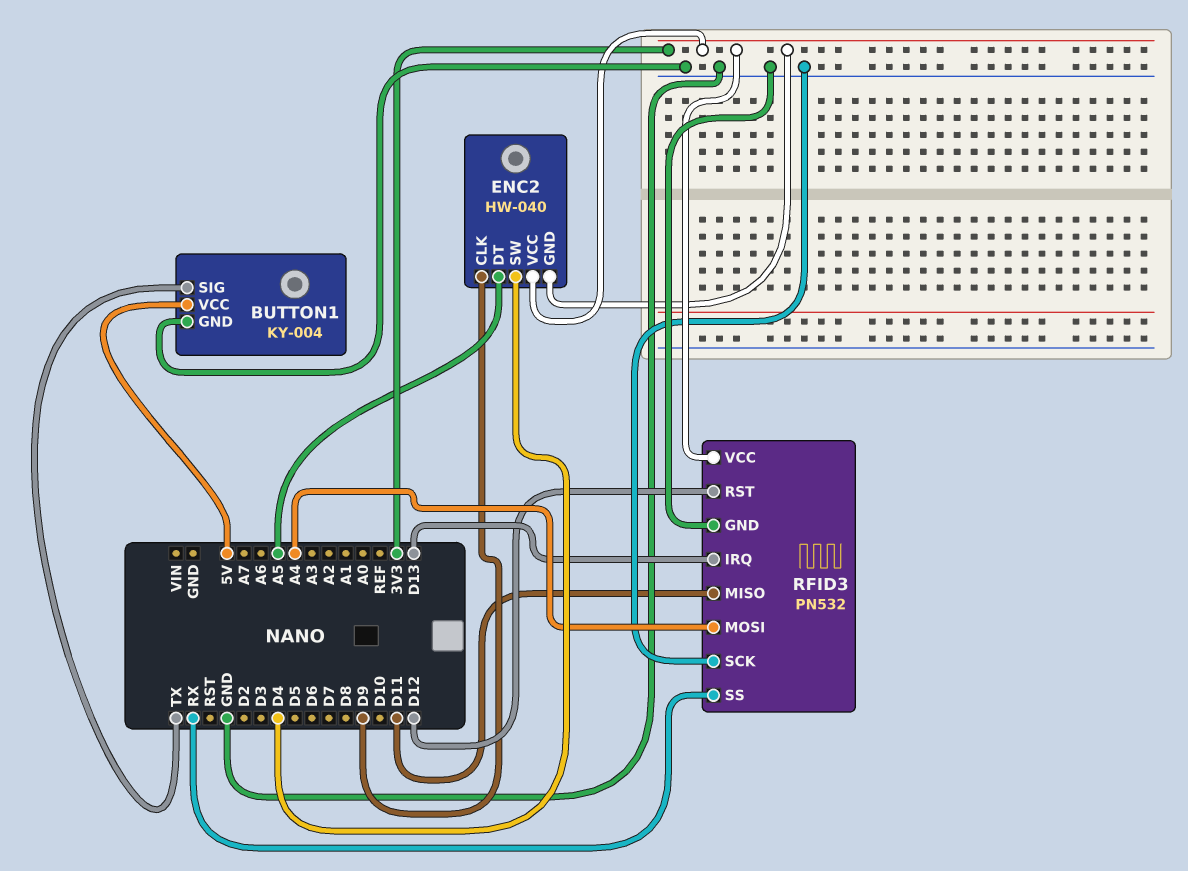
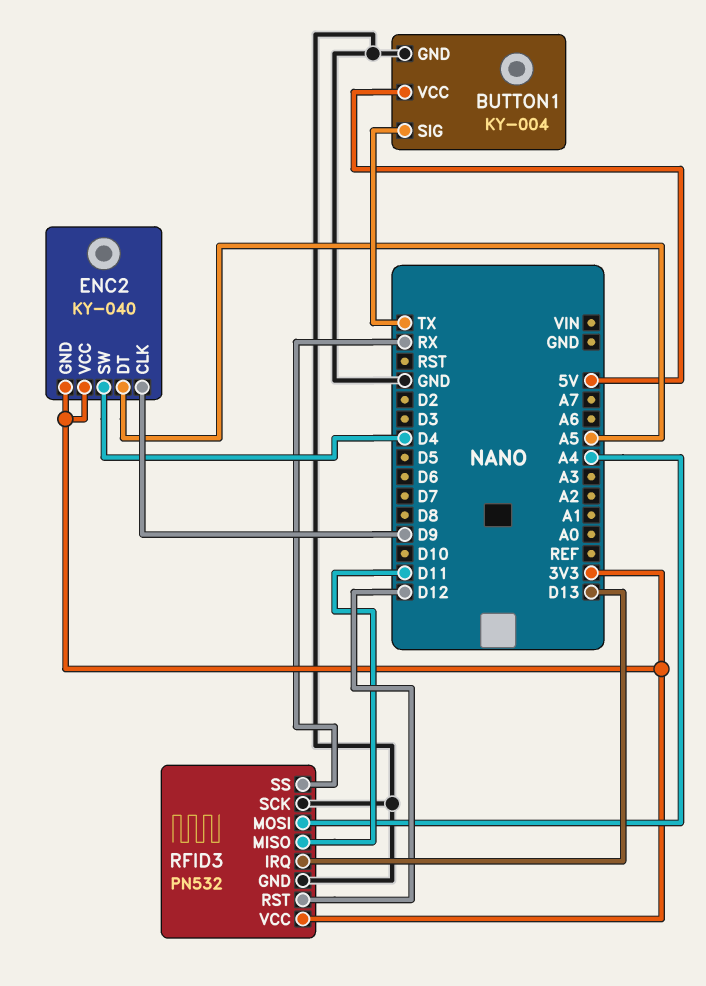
ENC2: HW-040 -> KY-040

